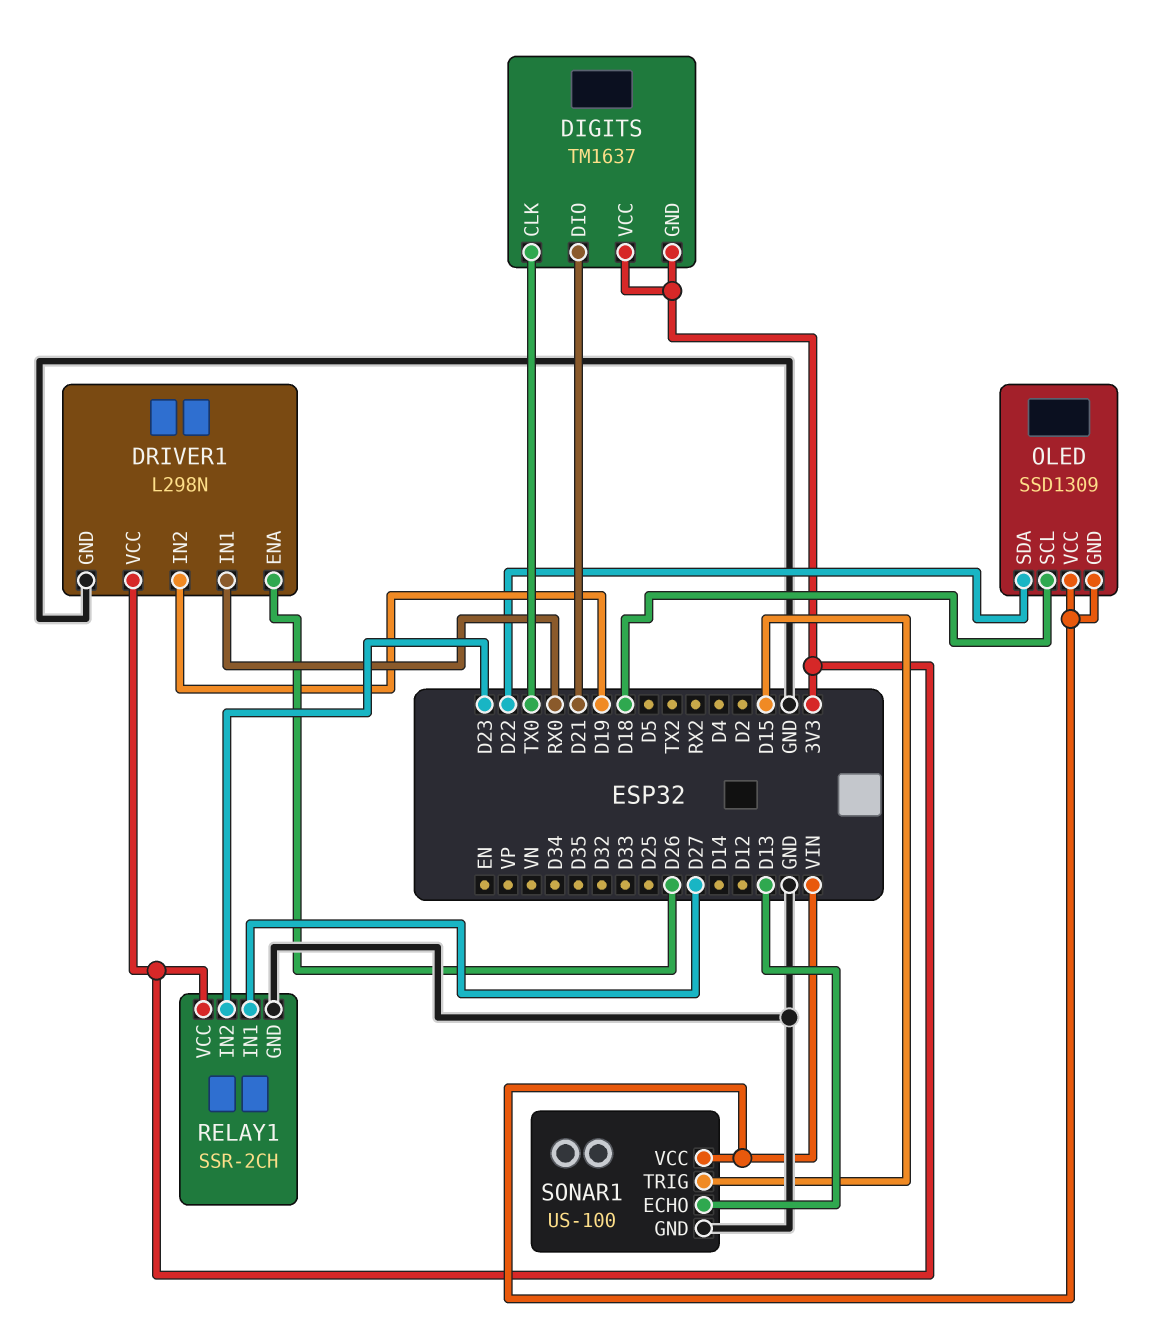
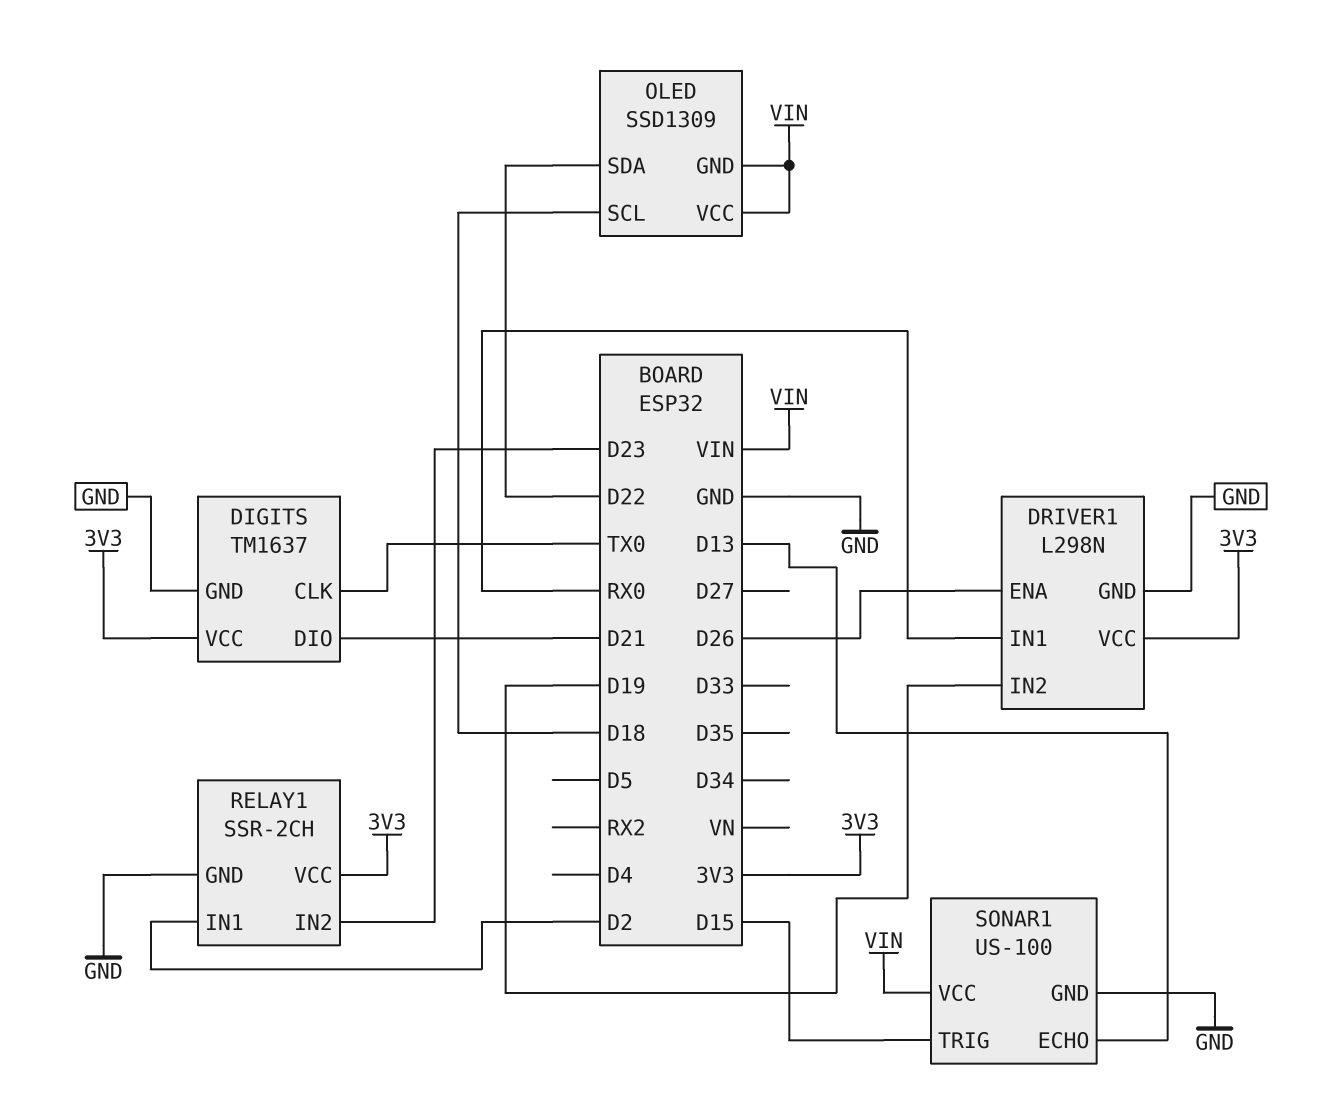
DIGITS pin GND: 3V3 -> GND
RELAY1 pin IN1: D27 -> D2

